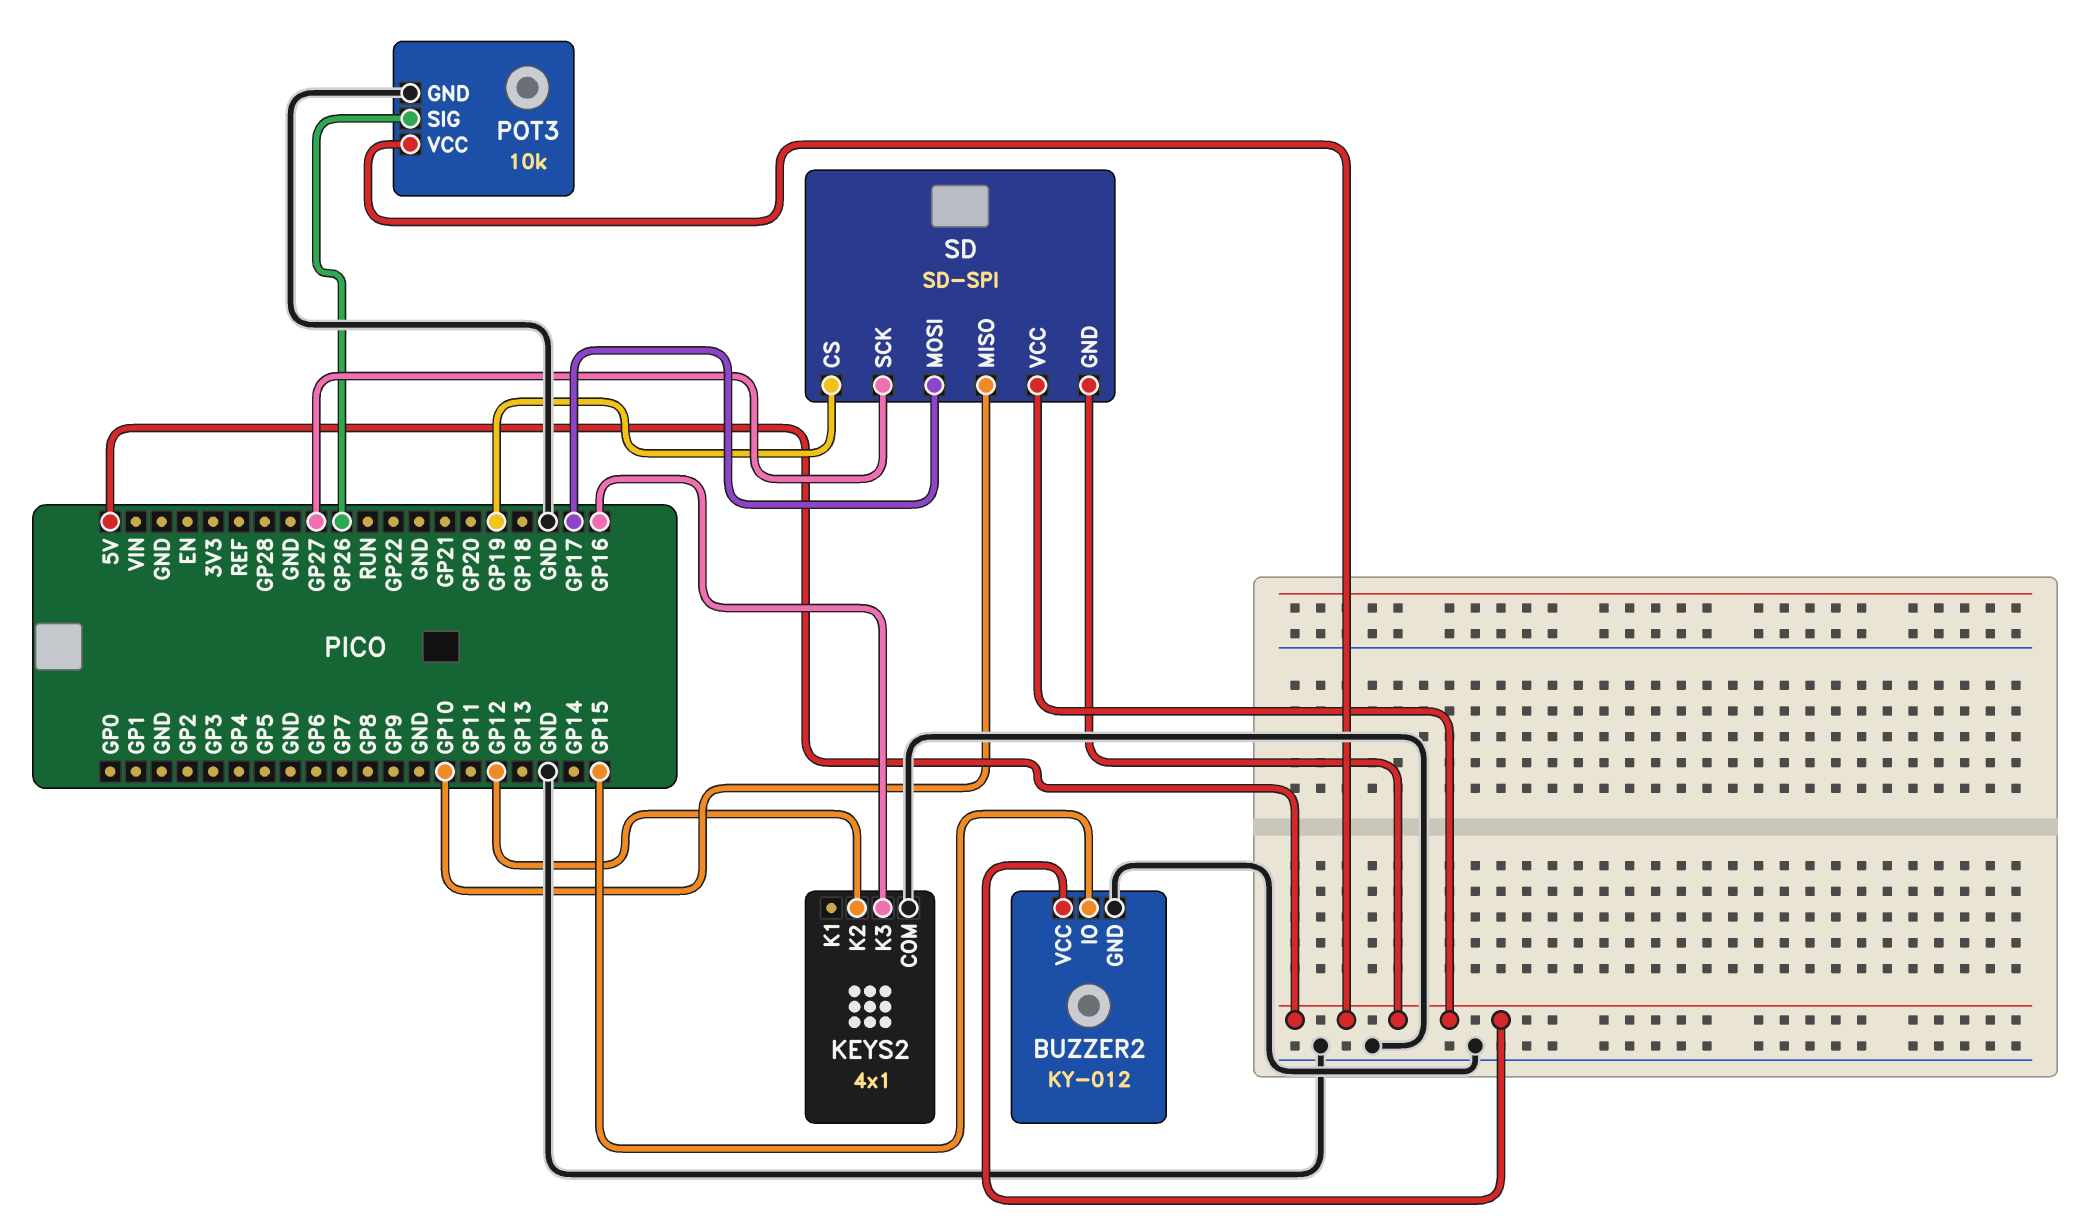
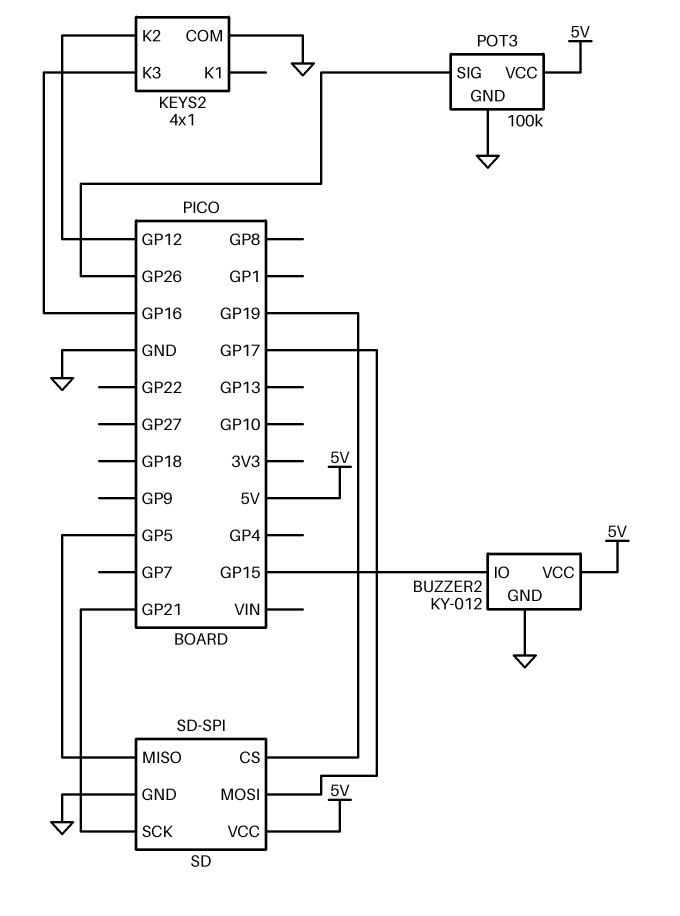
POT3: 10k -> 100k
SD pin GND: 5V -> GND
SD pin MISO: GP10 -> GP5
SD pin SCK: GP27 -> GP21

